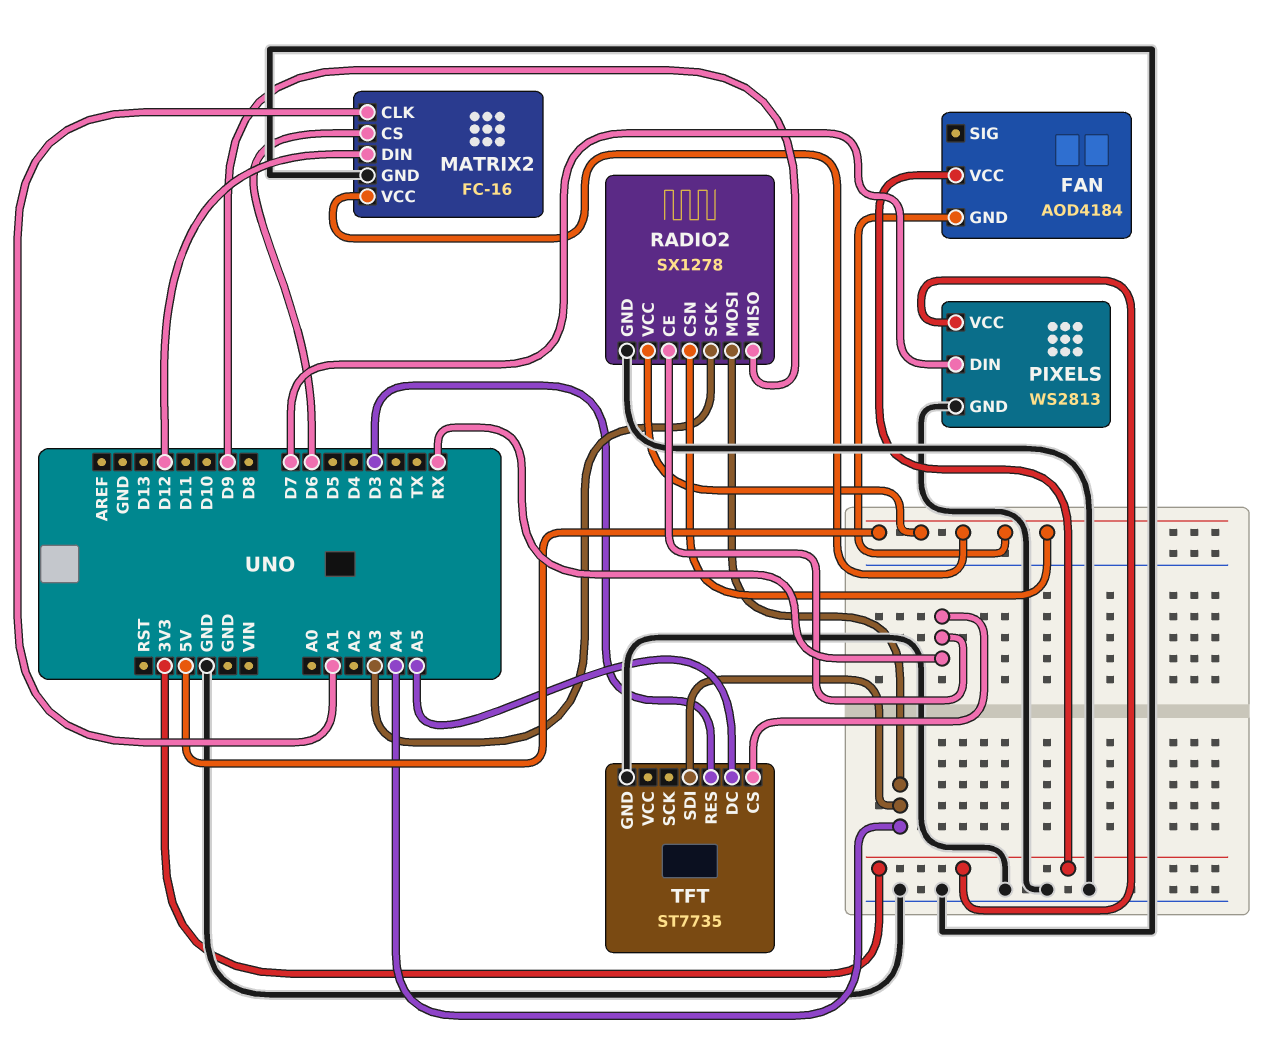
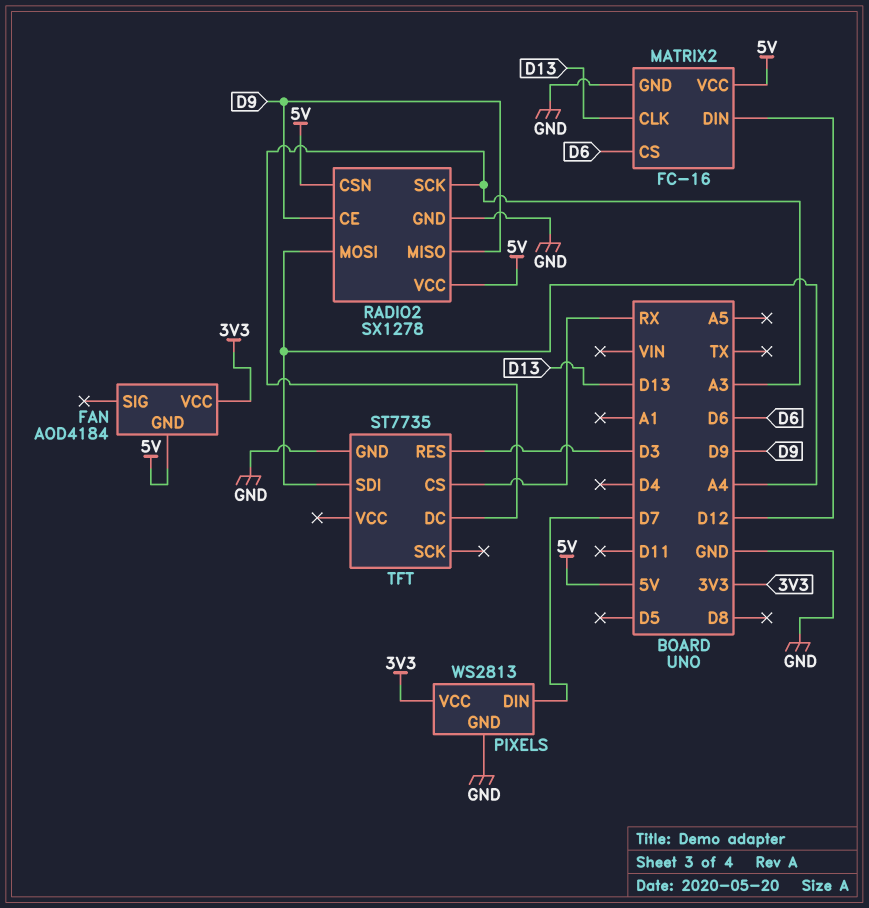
MATRIX2 pin CLK: A1 -> D13
RADIO2 pin CE: RX -> D9
TFT pin DC: A5 -> A3

